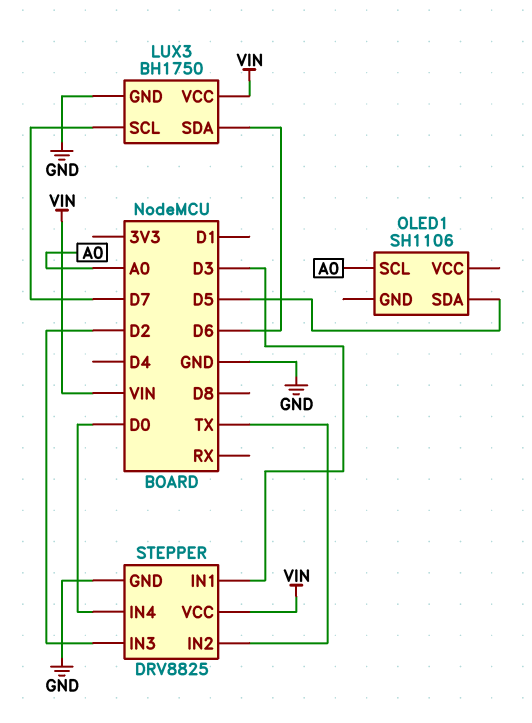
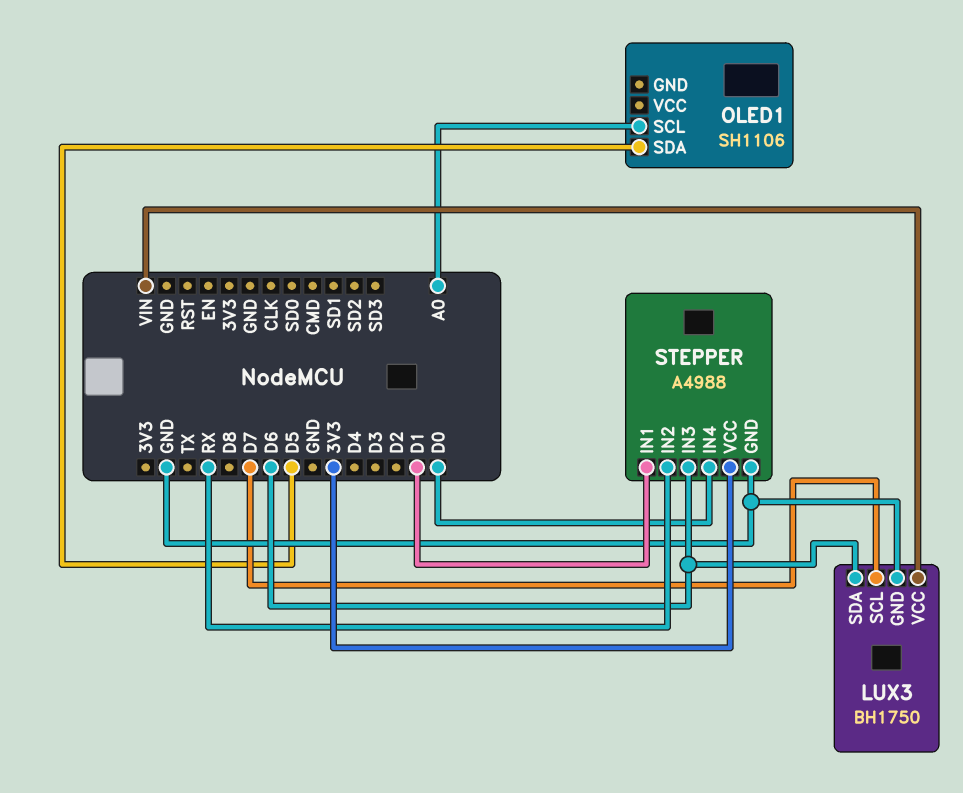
STEPPER: DRV8825 -> A4988
STEPPER pin IN1: D3 -> D1
STEPPER pin IN2: TX -> RX
STEPPER pin IN3: D2 -> D6
STEPPER pin VCC: VIN -> 3V3

